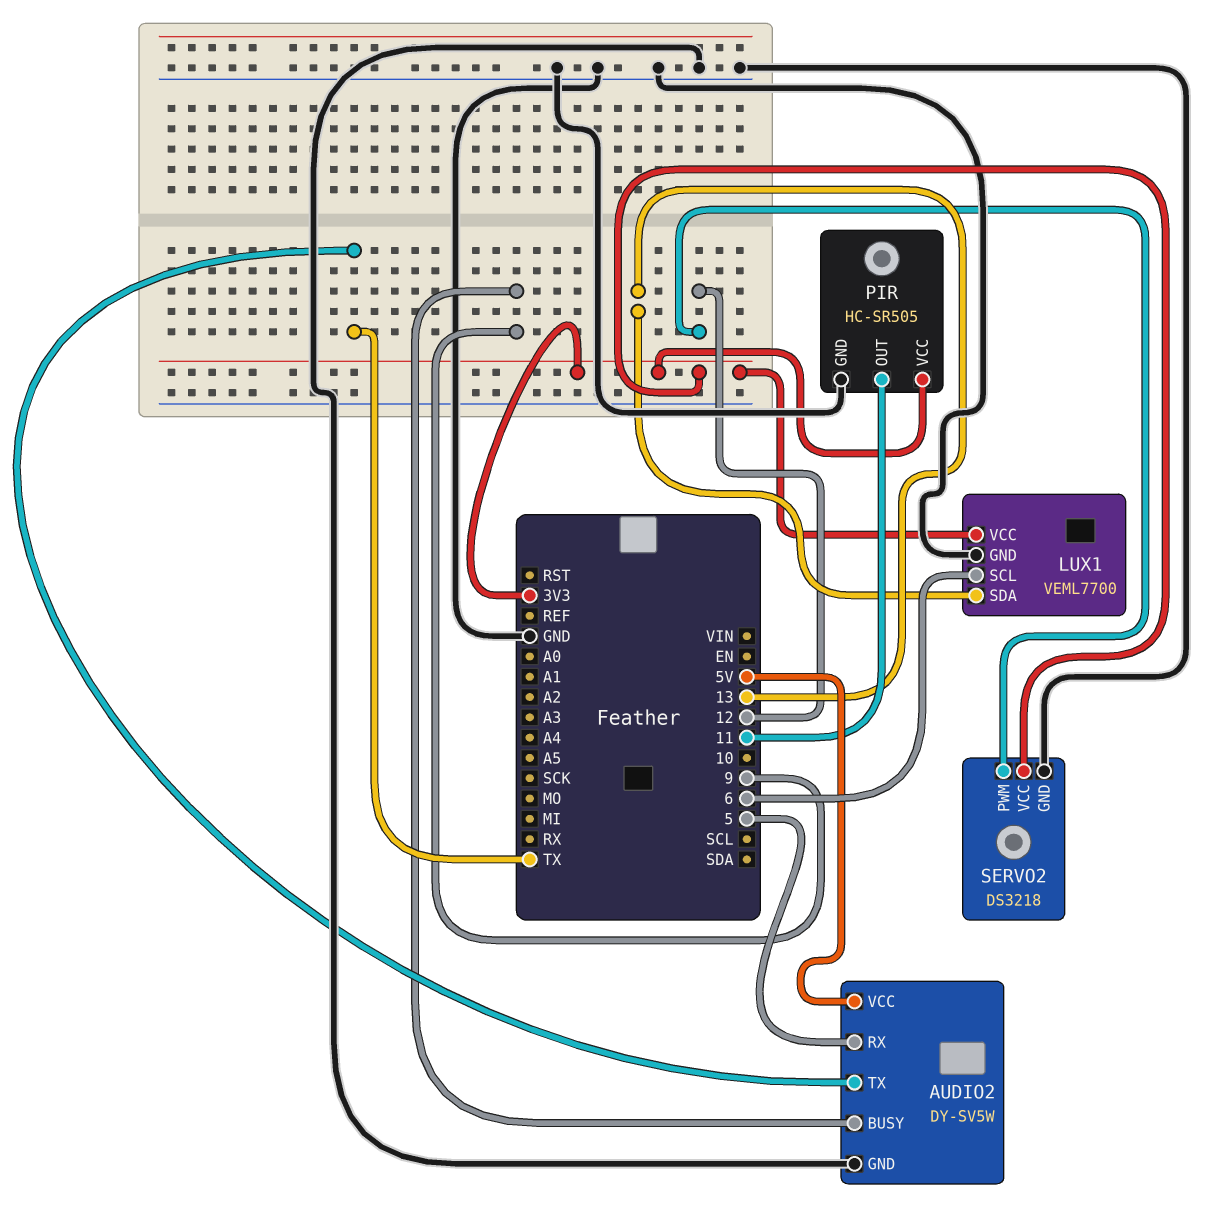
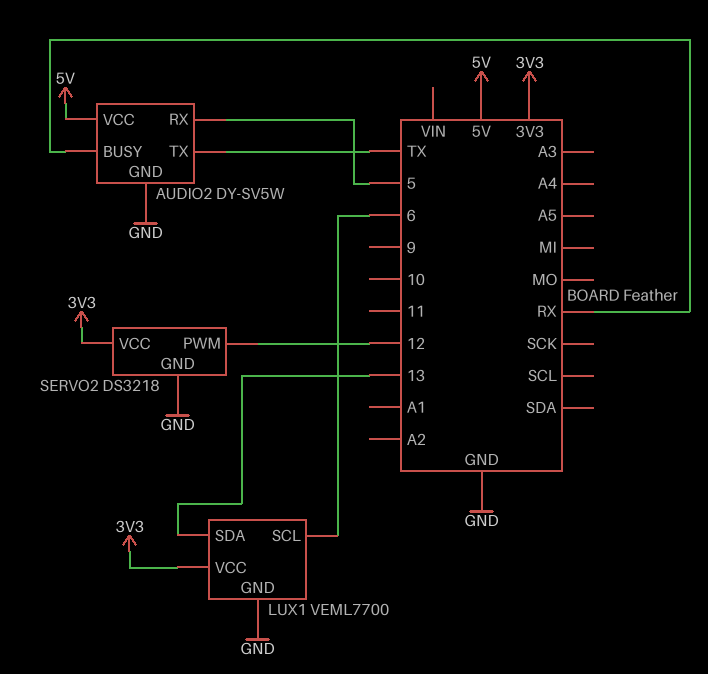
AUDIO2 pin BUSY: 9 -> RX
PIR: HC-SR505 -> none
PIR pin GND: GND -> none
PIR pin OUT: 11 -> none
PIR pin VCC: 3V3 -> none

